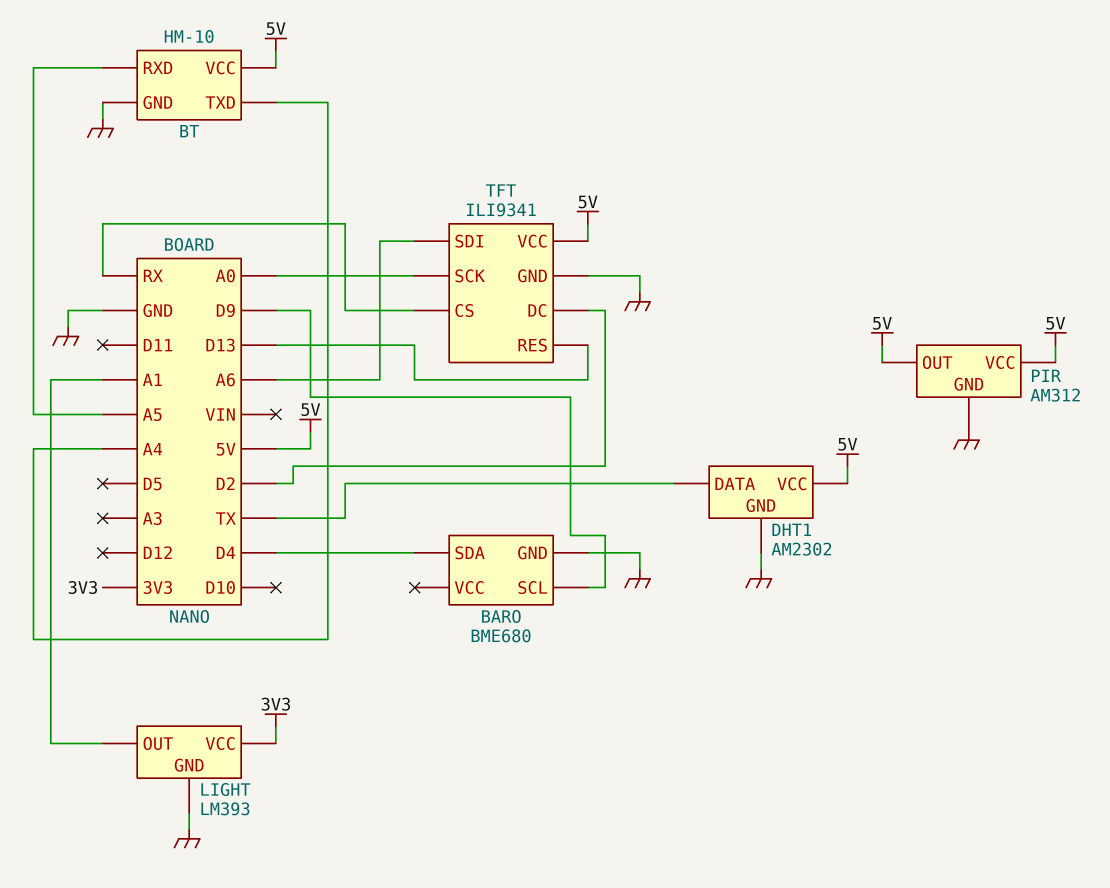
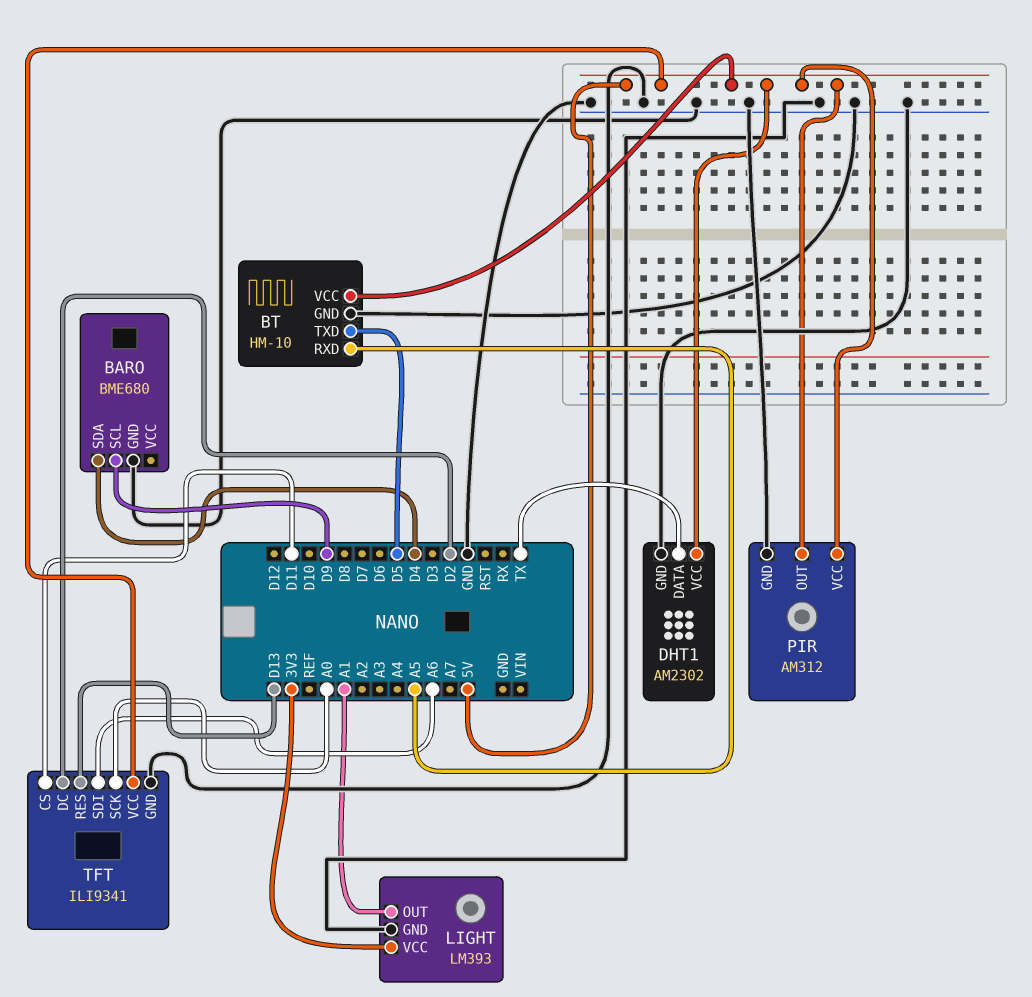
BT pin TXD: A4 -> D5
TFT pin CS: RX -> D11

